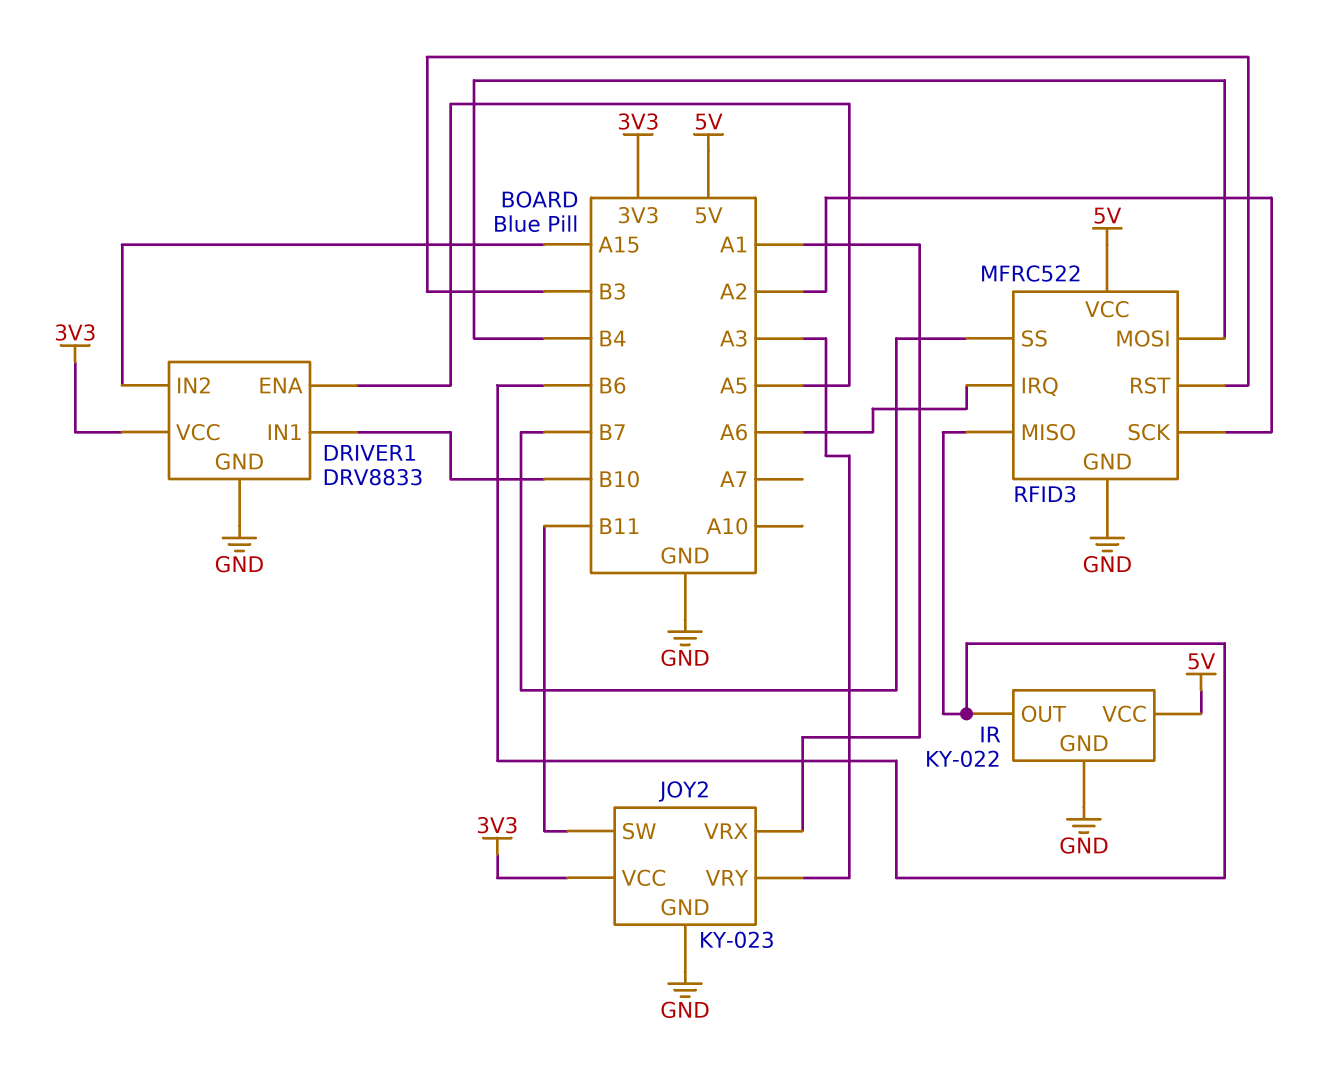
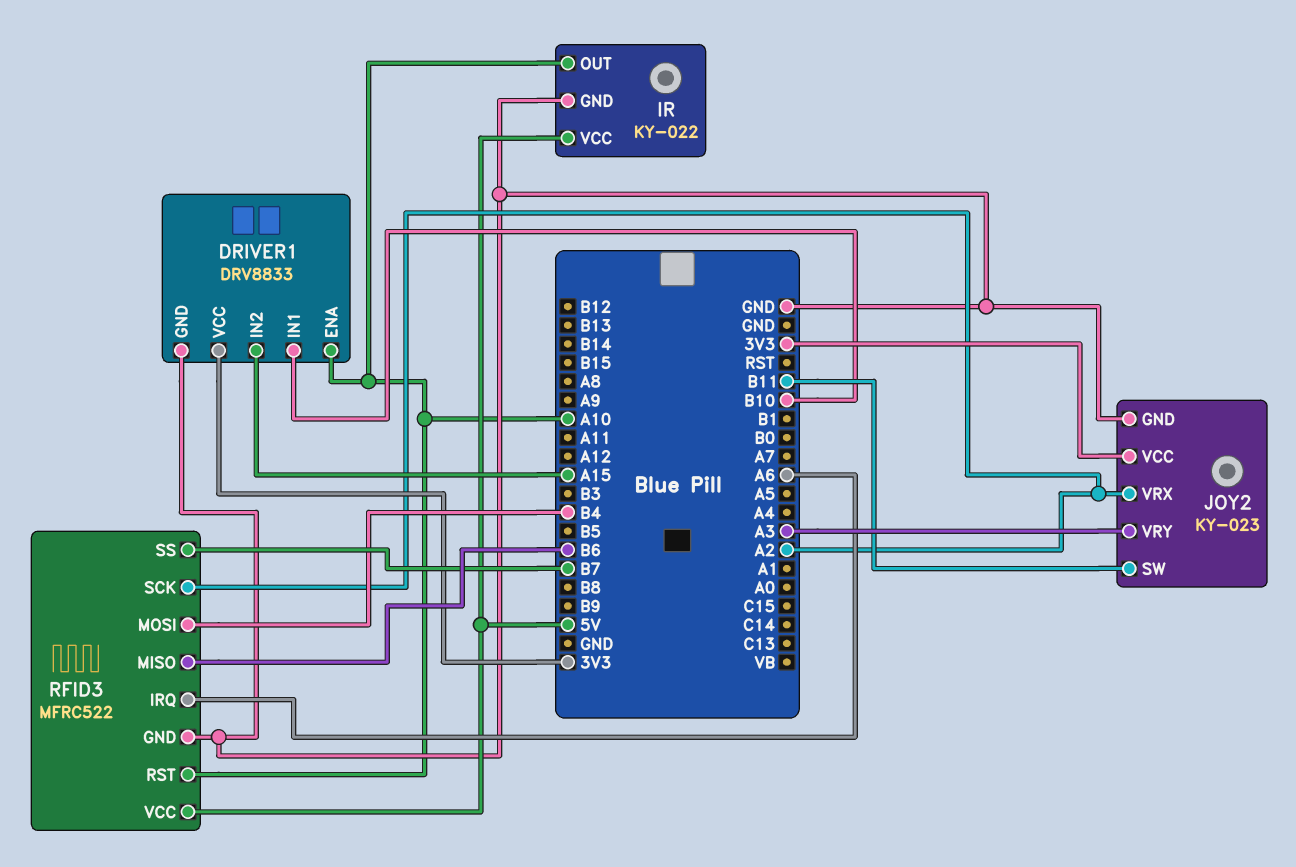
DRIVER1 pin ENA: A5 -> A10
IR pin OUT: B6 -> A10
JOY2 pin VRX: A1 -> A2
RFID3 pin RST: B3 -> A10

